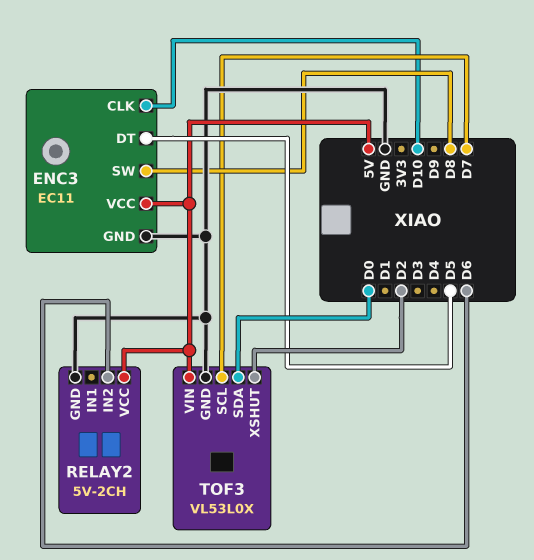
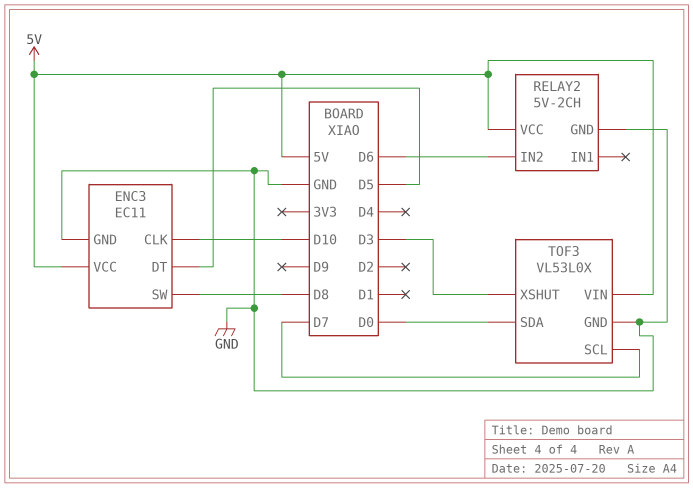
TOF3 pin XSHUT: D2 -> D3

